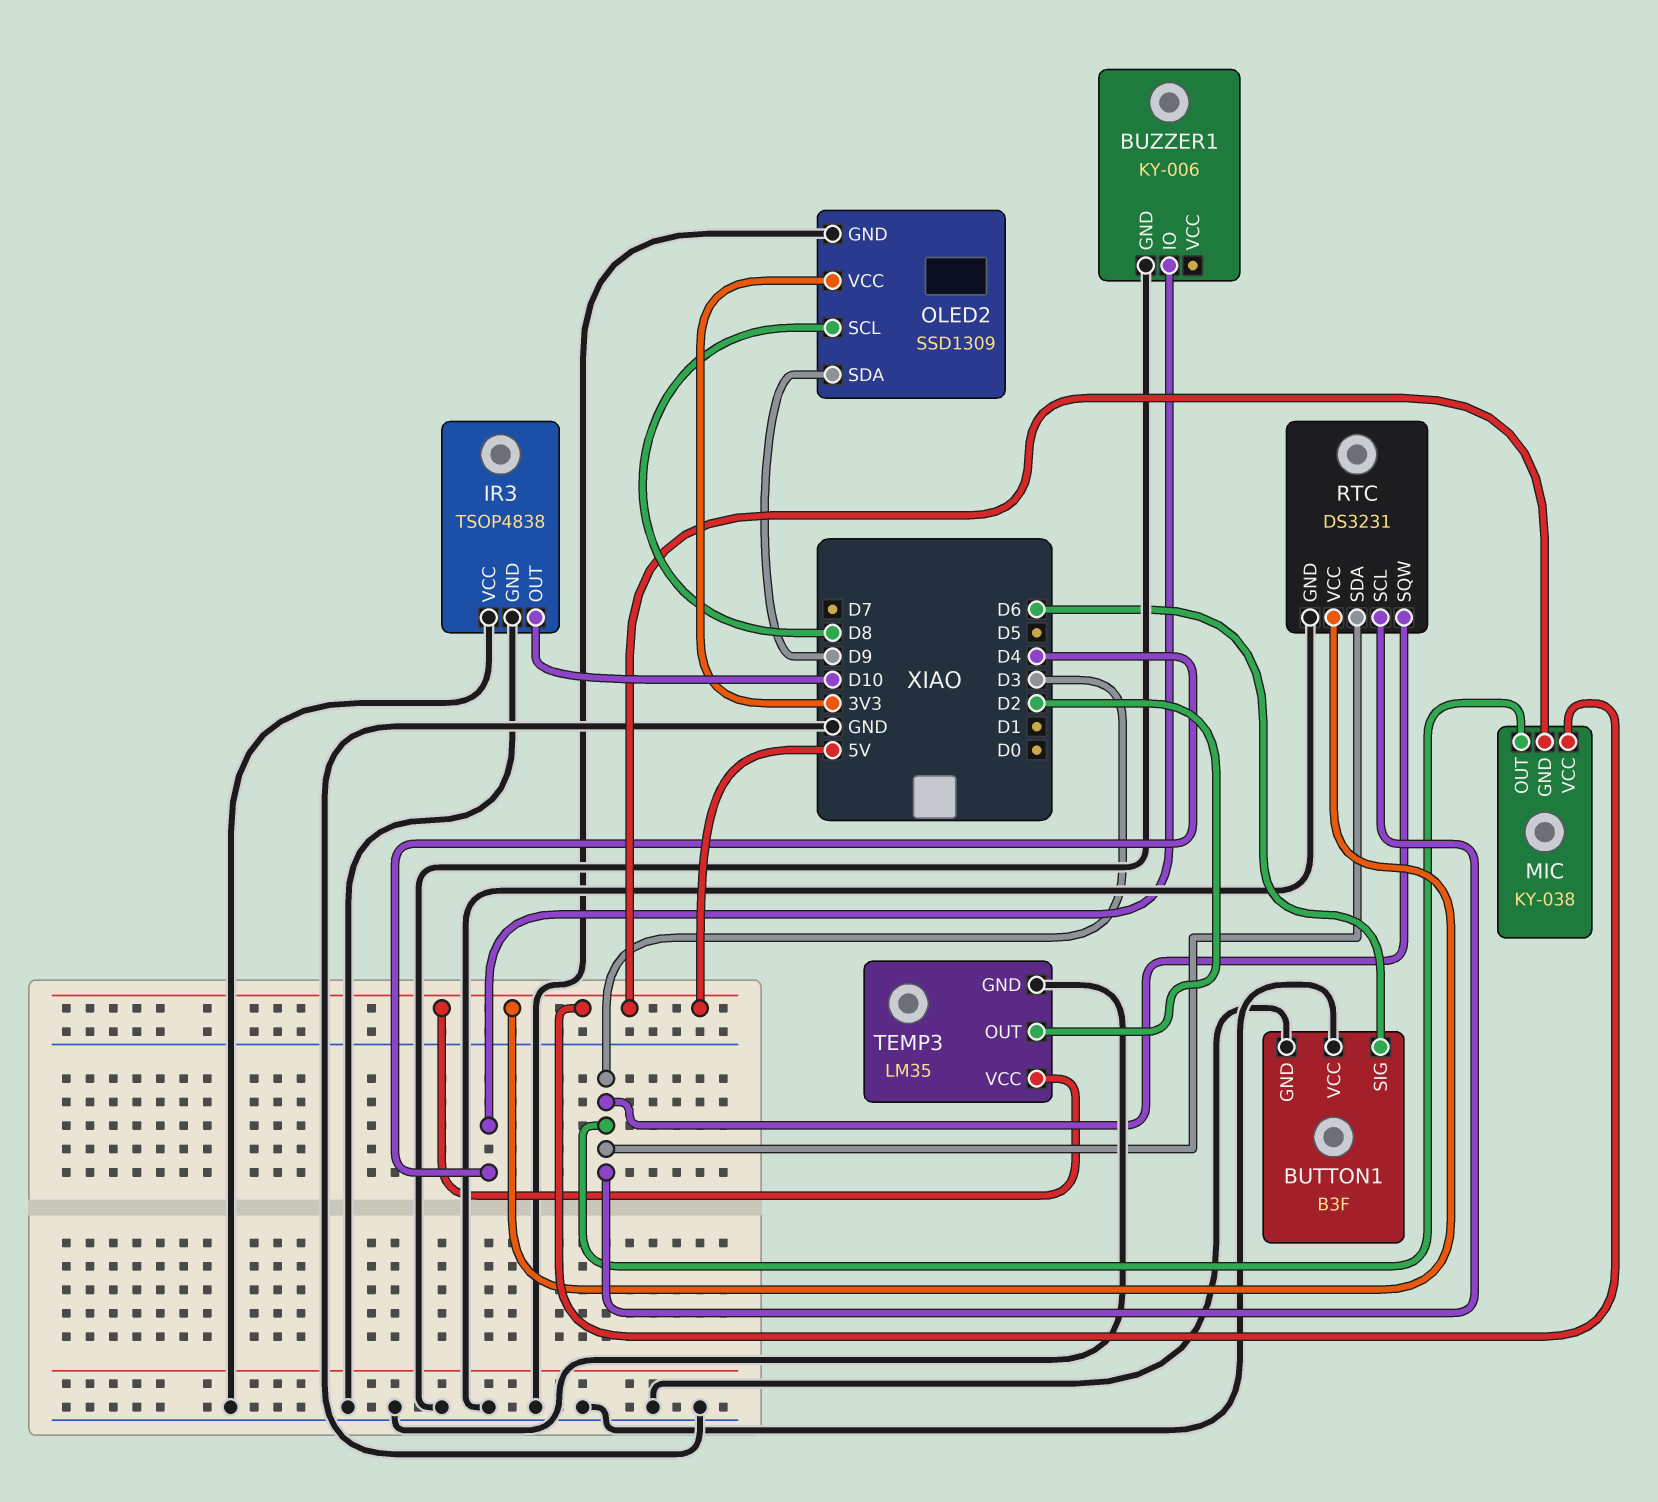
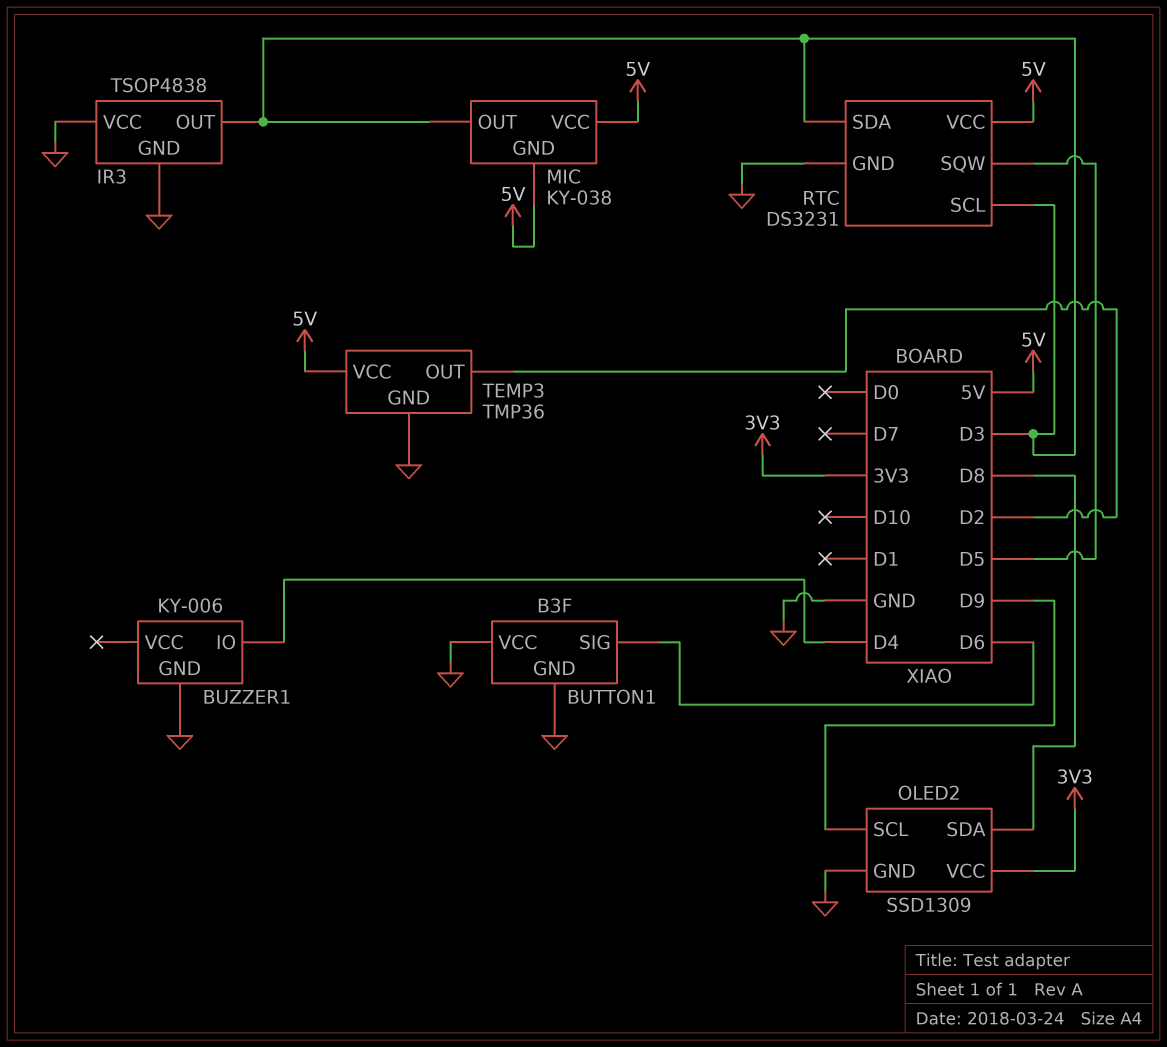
IR3 pin OUT: D10 -> D3
OLED2 pin SCL: D8 -> D9
OLED2 pin SDA: D9 -> D8
RTC pin SQW: D3 -> D5
TEMP3: LM35 -> TMP36

